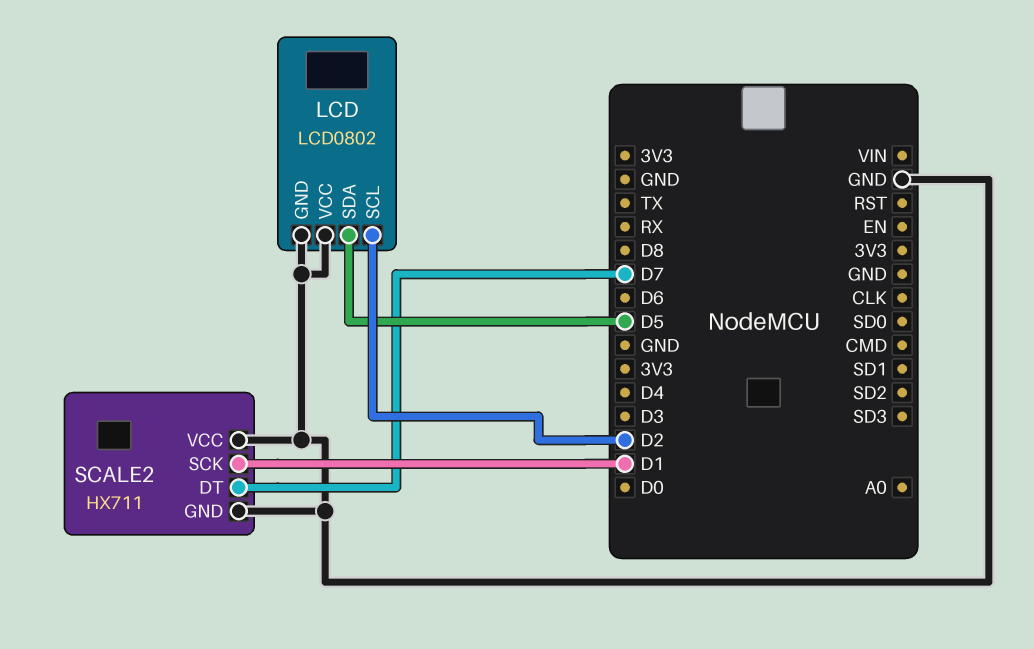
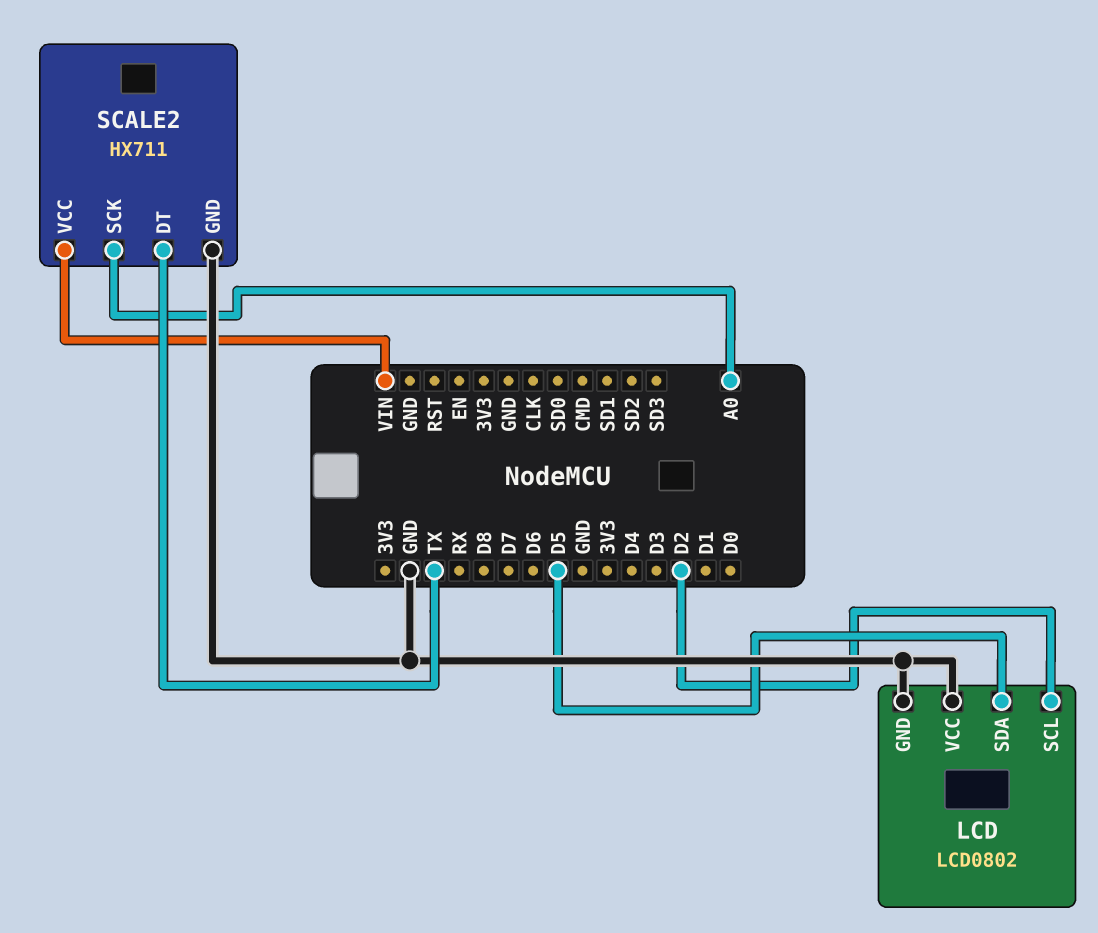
SCALE2 pin DT: D7 -> TX
SCALE2 pin SCK: D1 -> A0
SCALE2 pin VCC: GND -> VIN

